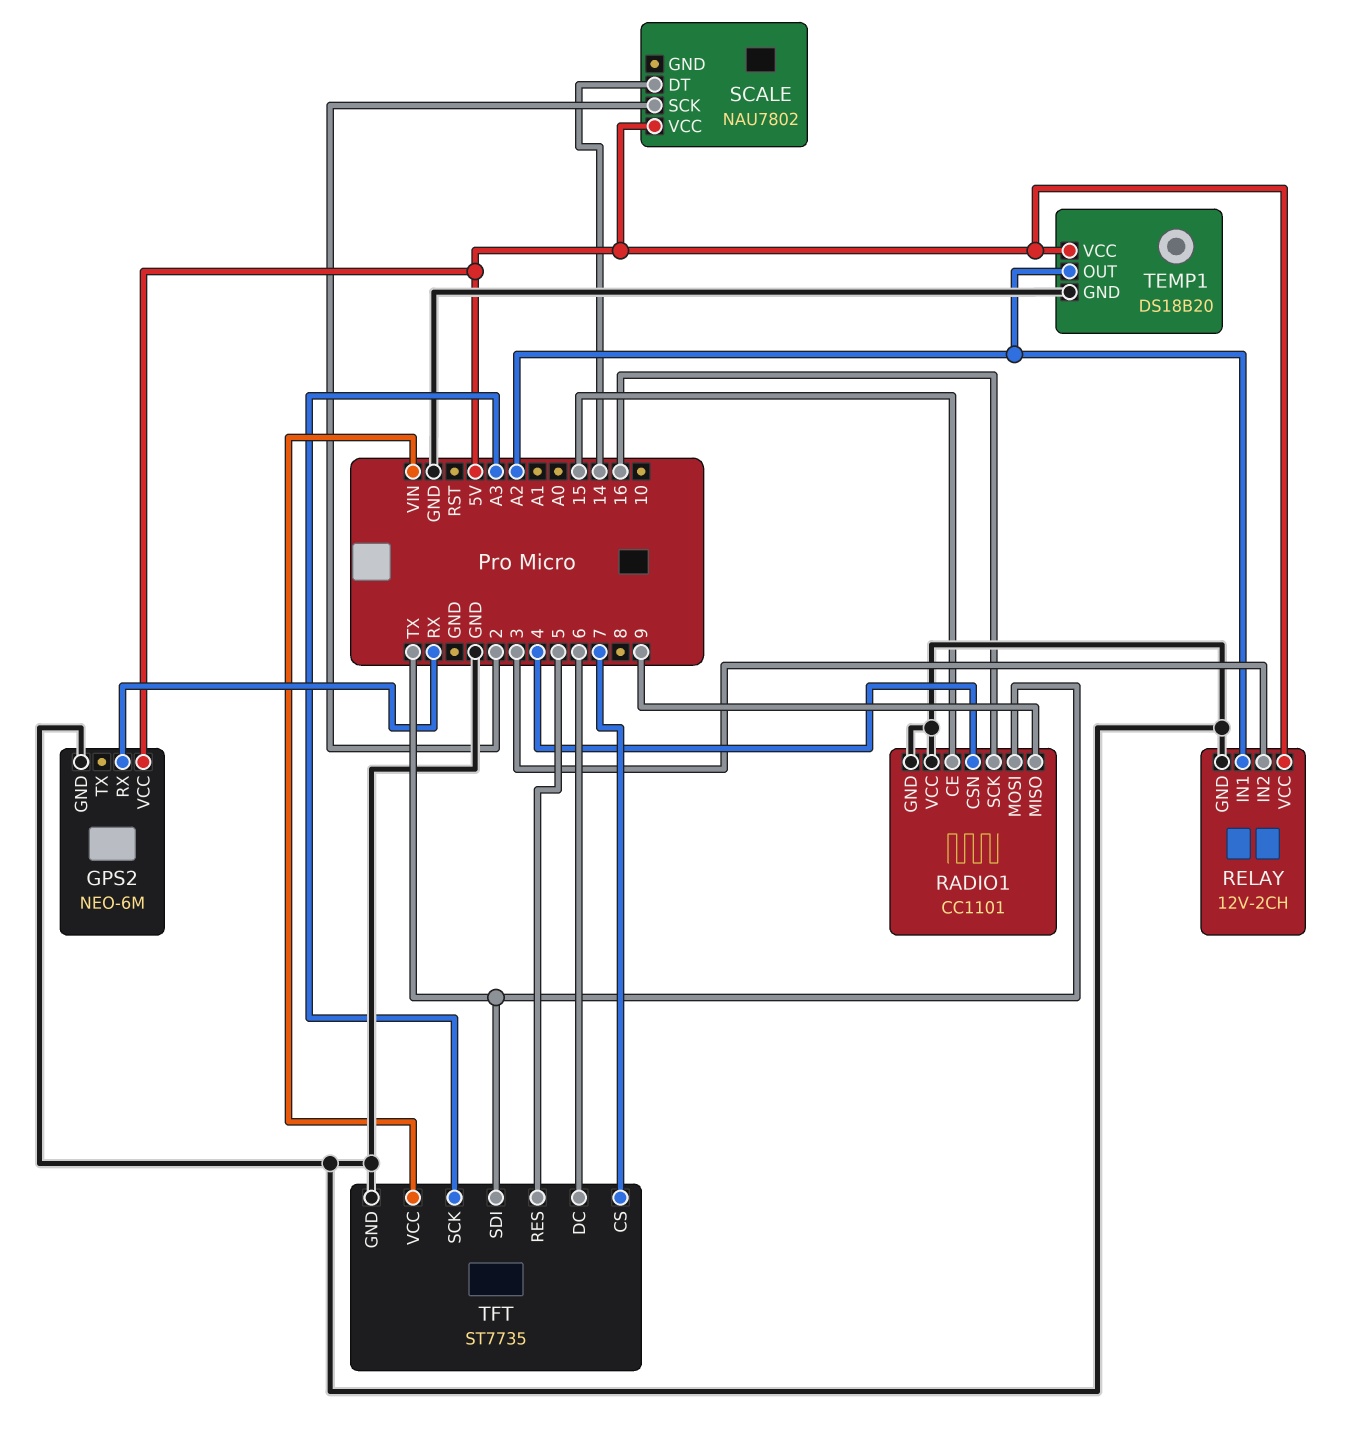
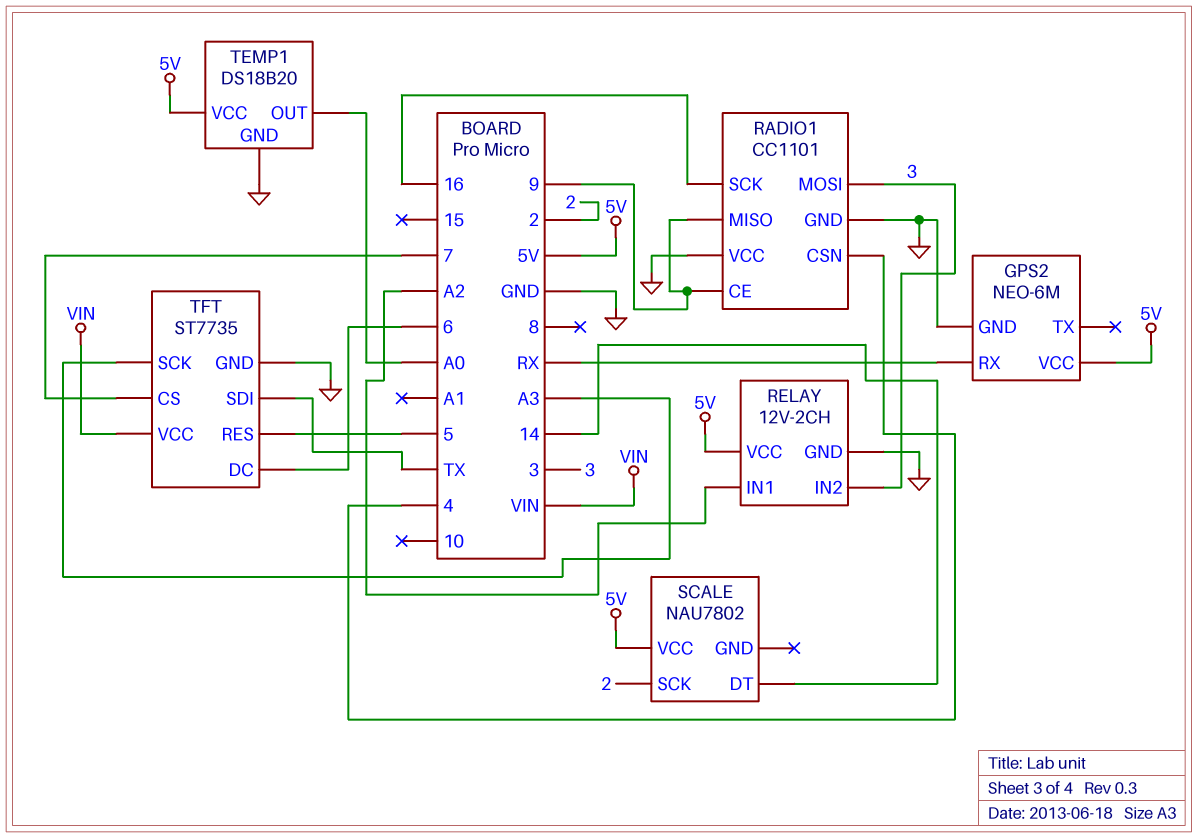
RADIO1 pin CE: 15 -> 9
RADIO1 pin MOSI: TX -> 3
TEMP1 pin OUT: A2 -> A0

